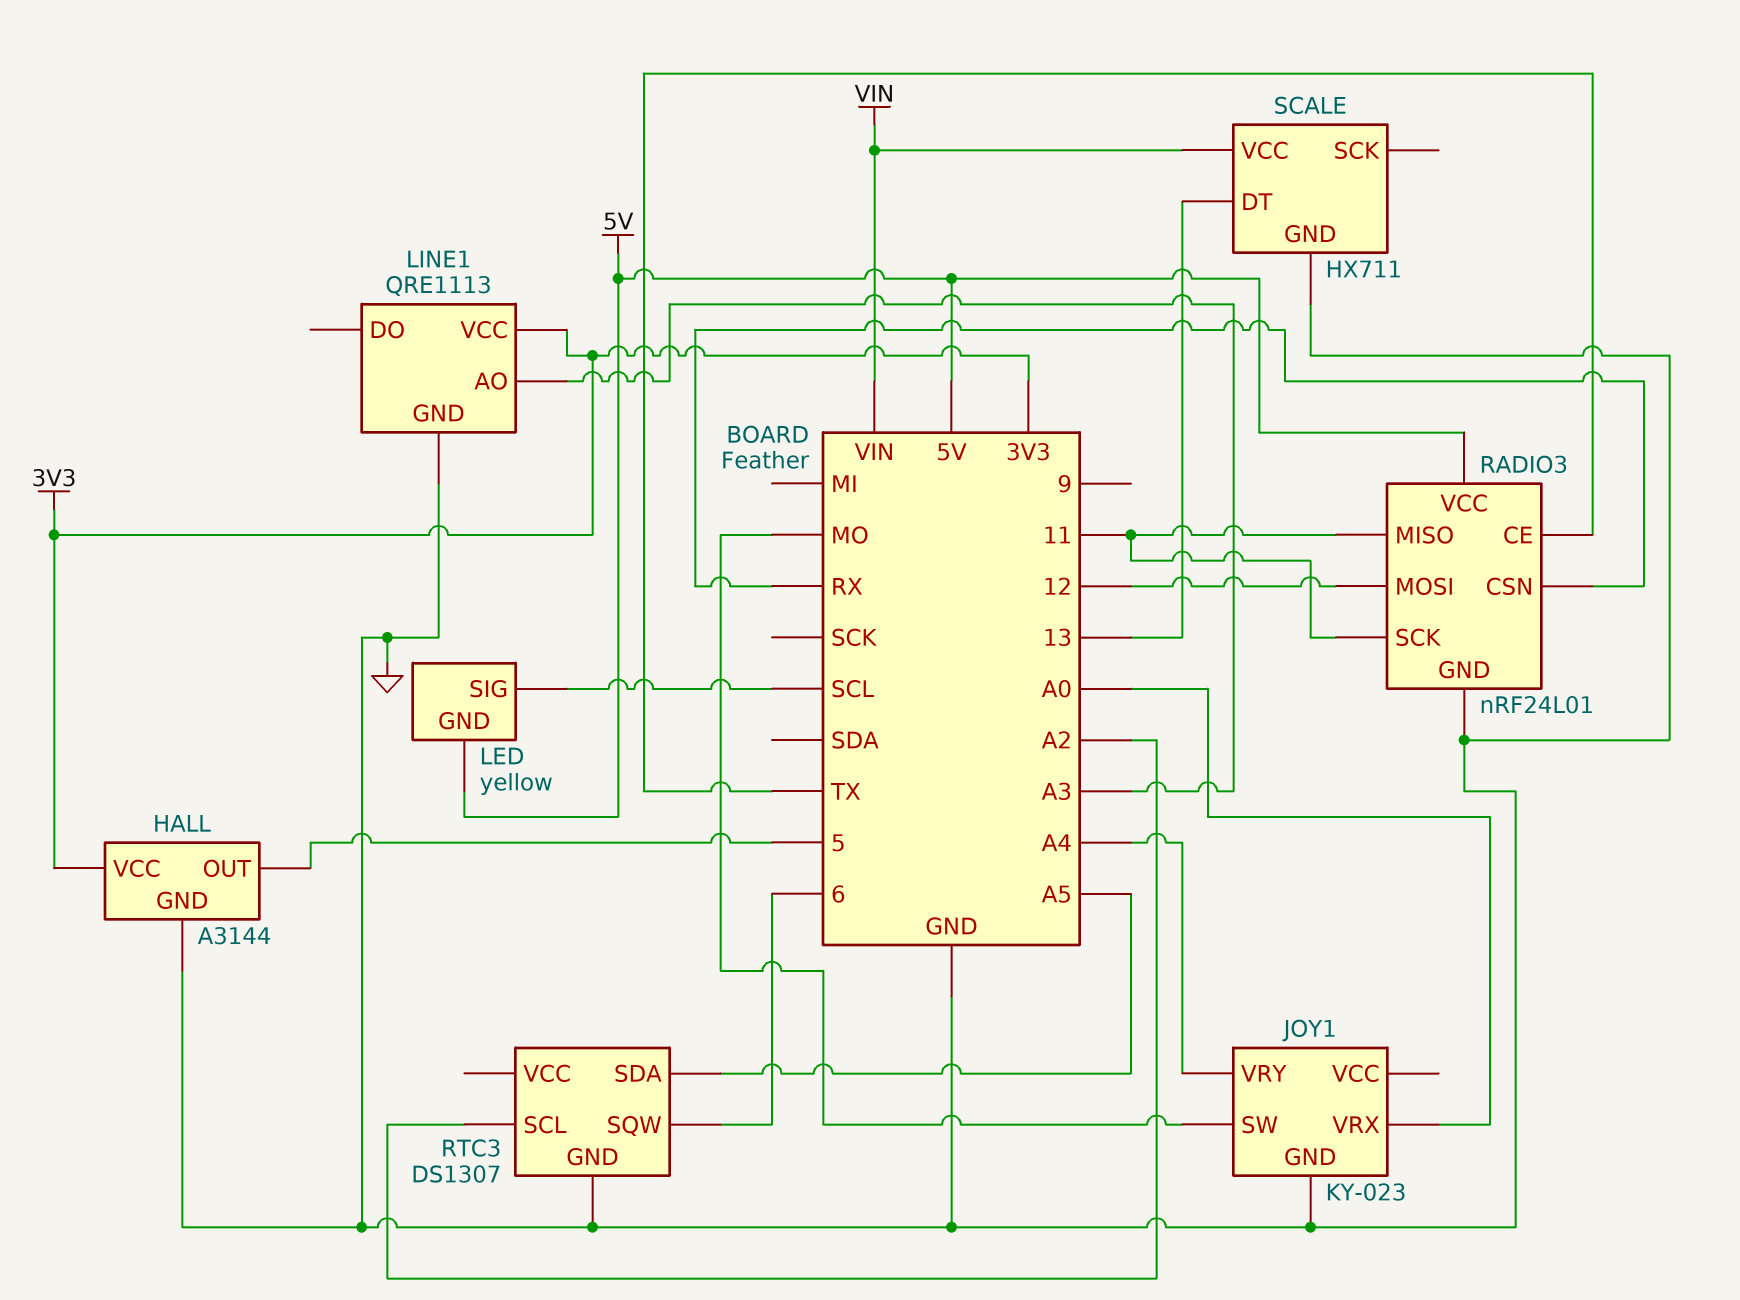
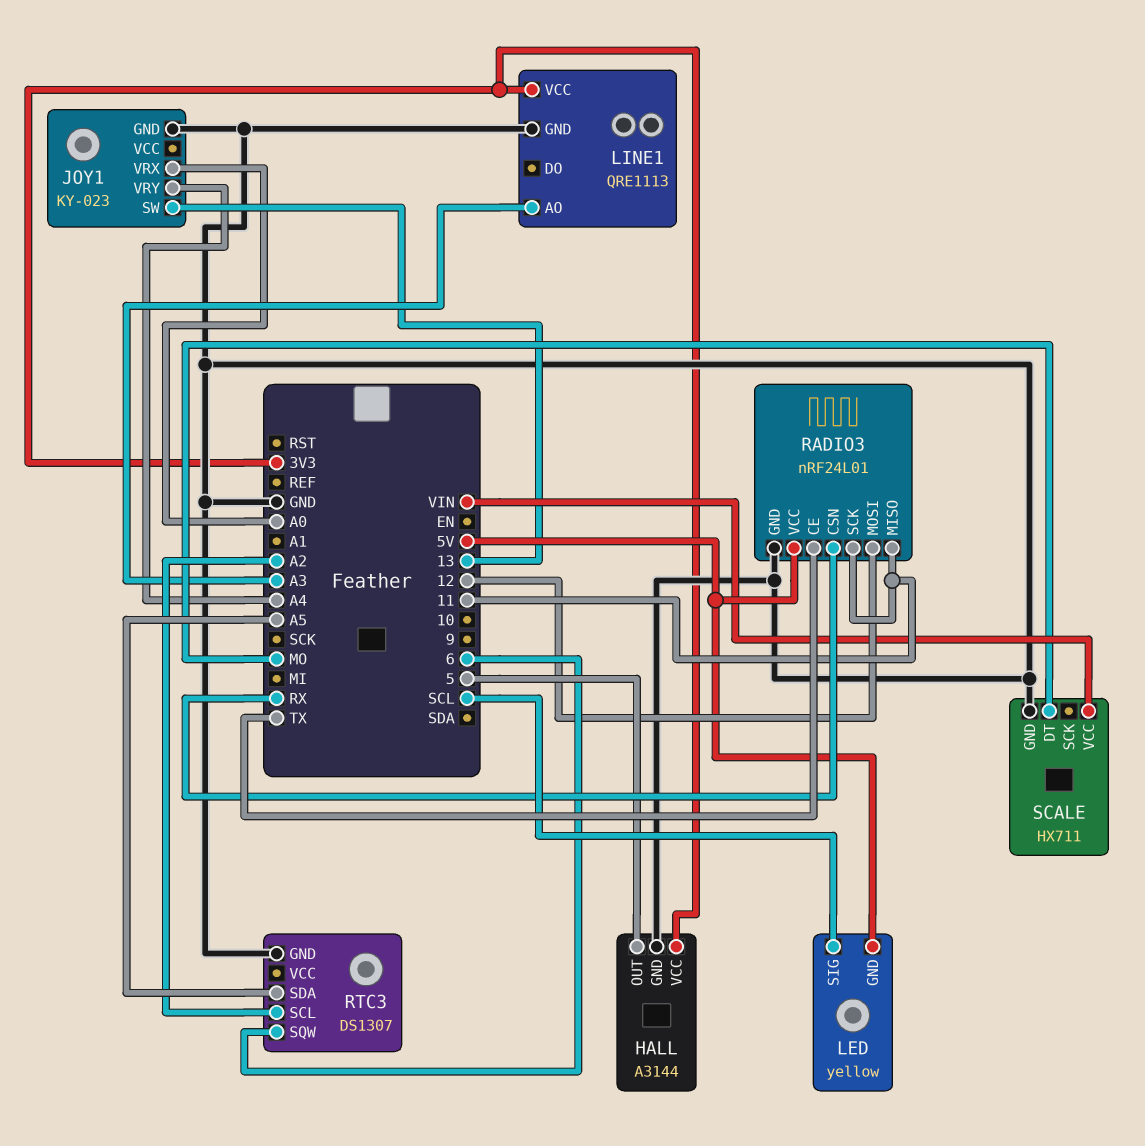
JOY1 pin SW: MO -> 13
SCALE pin DT: 13 -> MO

